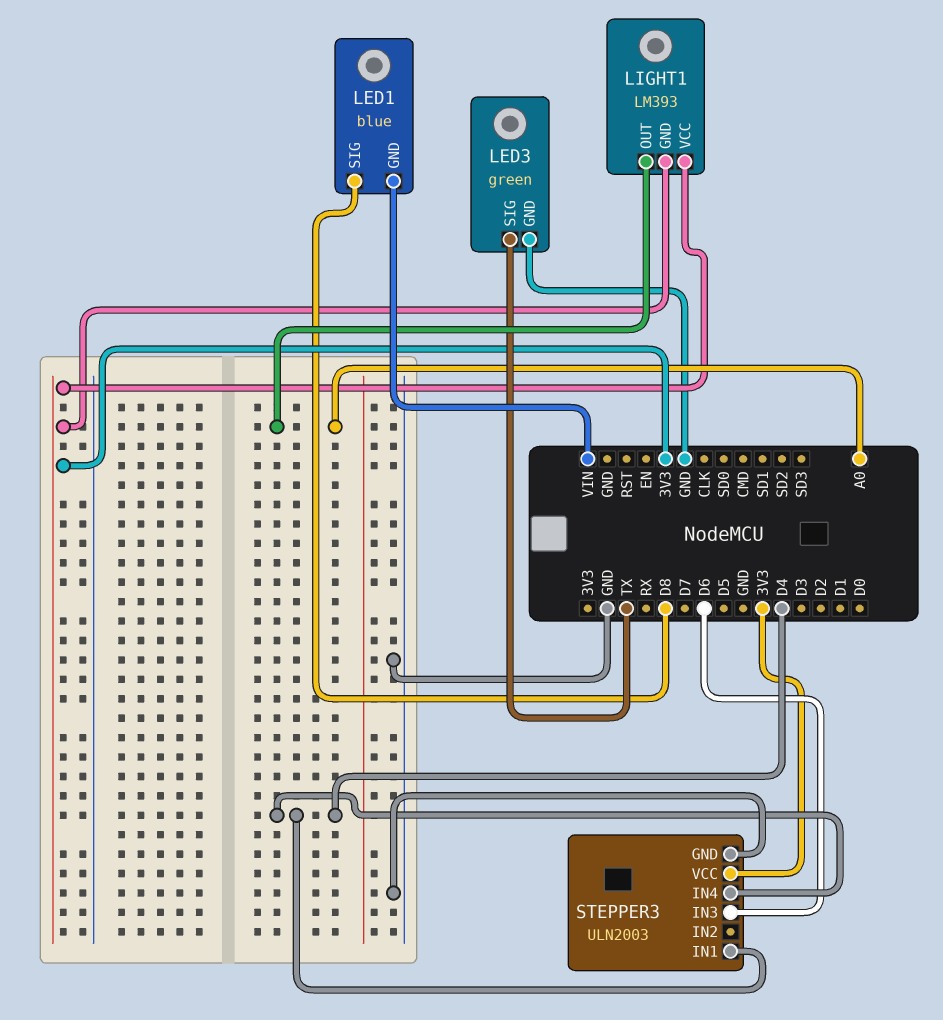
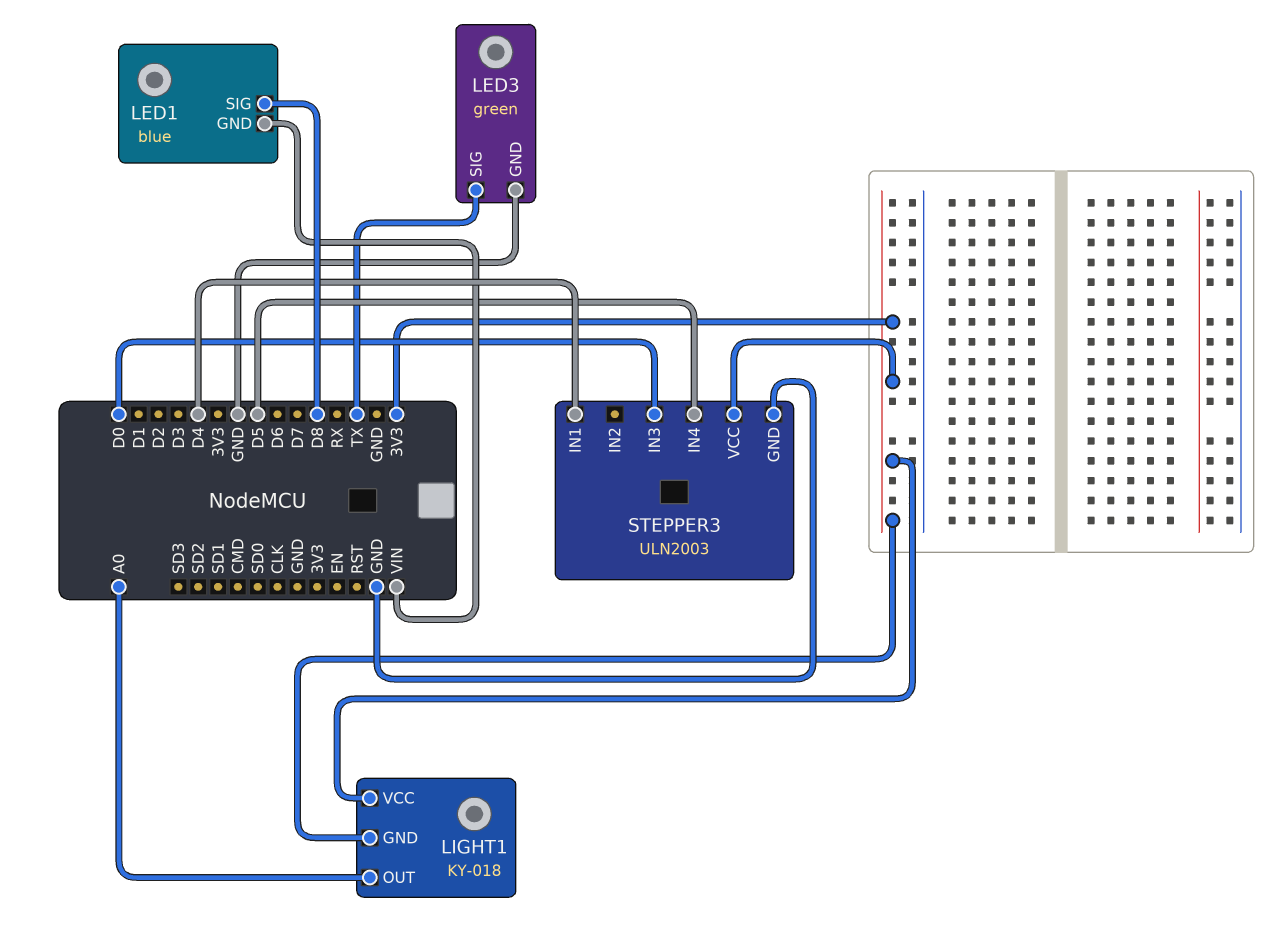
LIGHT1: LM393 -> KY-018
STEPPER3 pin IN3: D6 -> D0
STEPPER3 pin IN4: D4 -> D5

